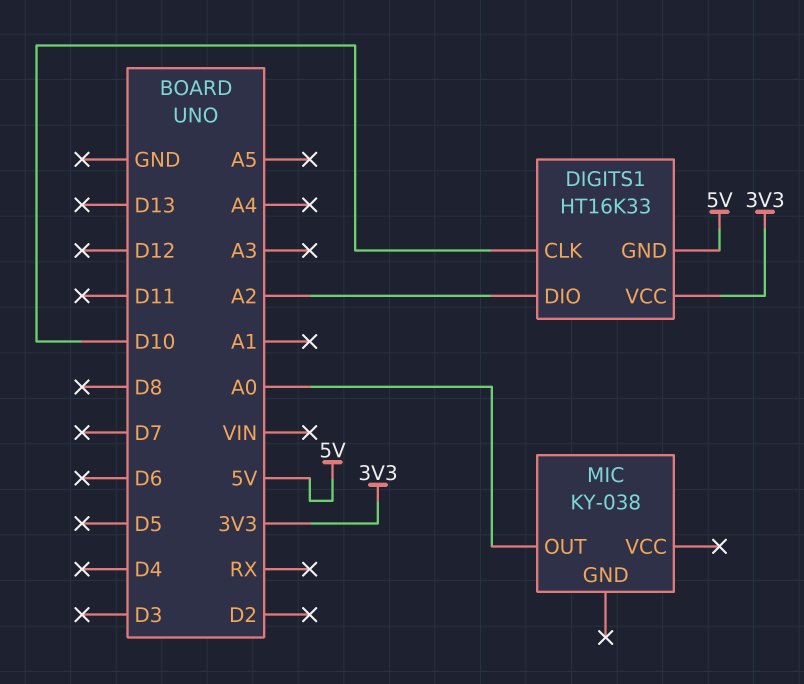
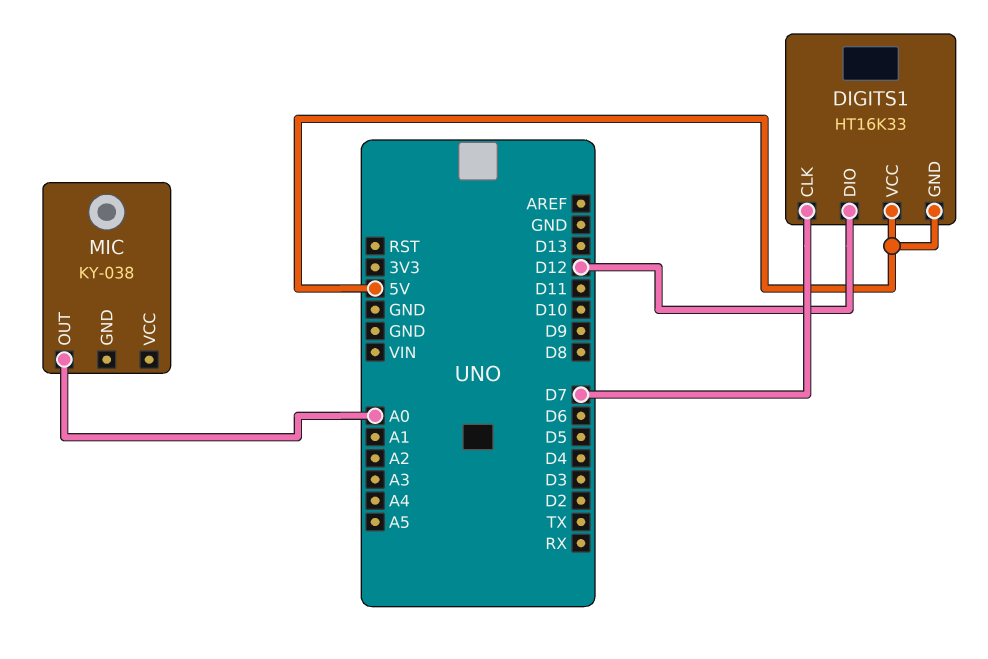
DIGITS1 pin CLK: D10 -> D7
DIGITS1 pin DIO: A2 -> D12
DIGITS1 pin VCC: 3V3 -> 5V

